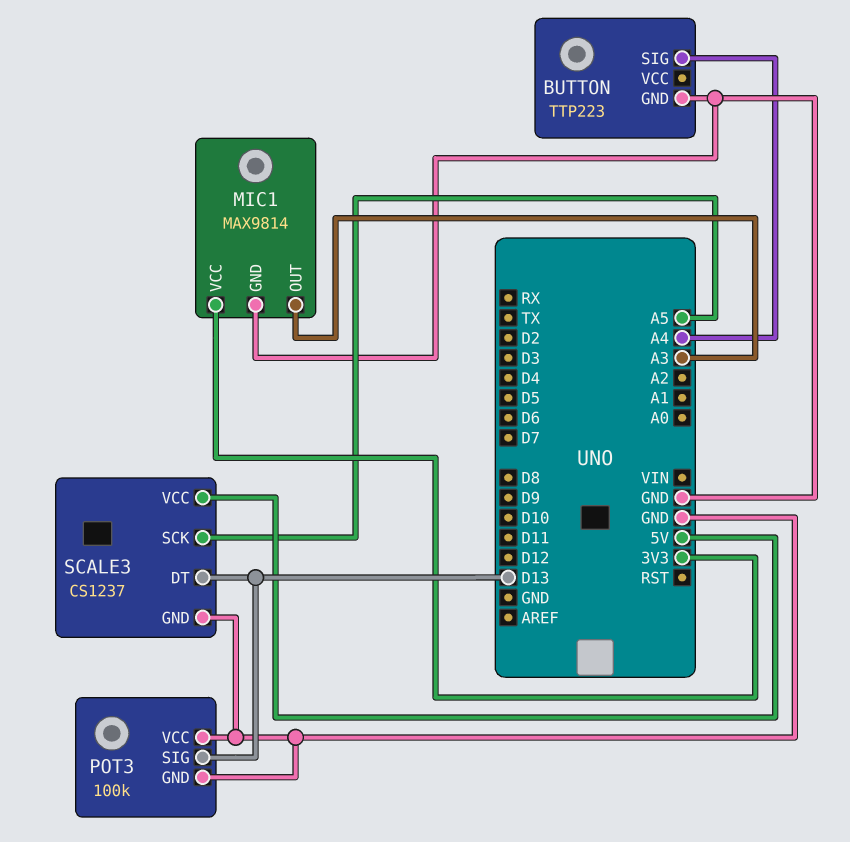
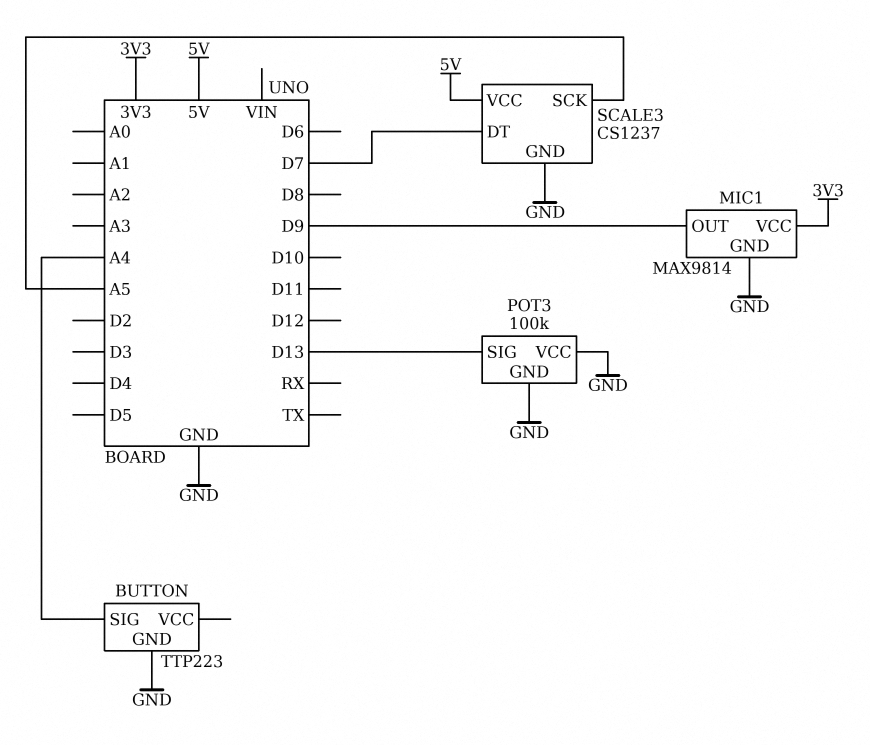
MIC1 pin OUT: A3 -> D9
SCALE3 pin DT: D13 -> D7

